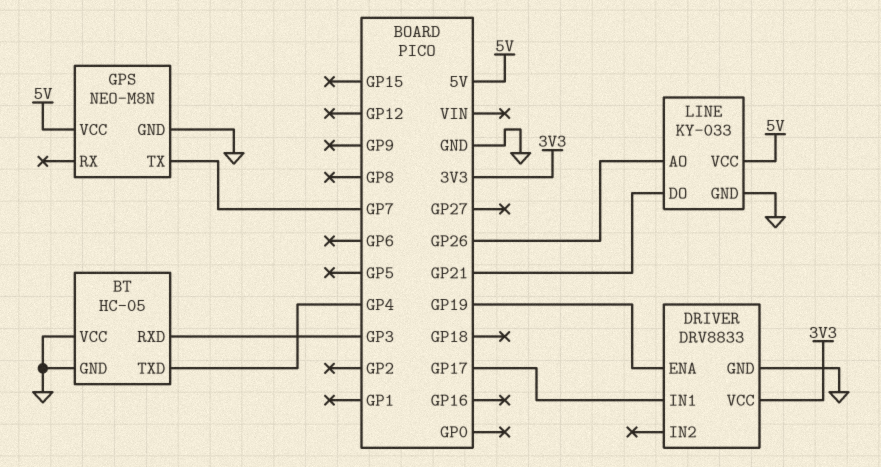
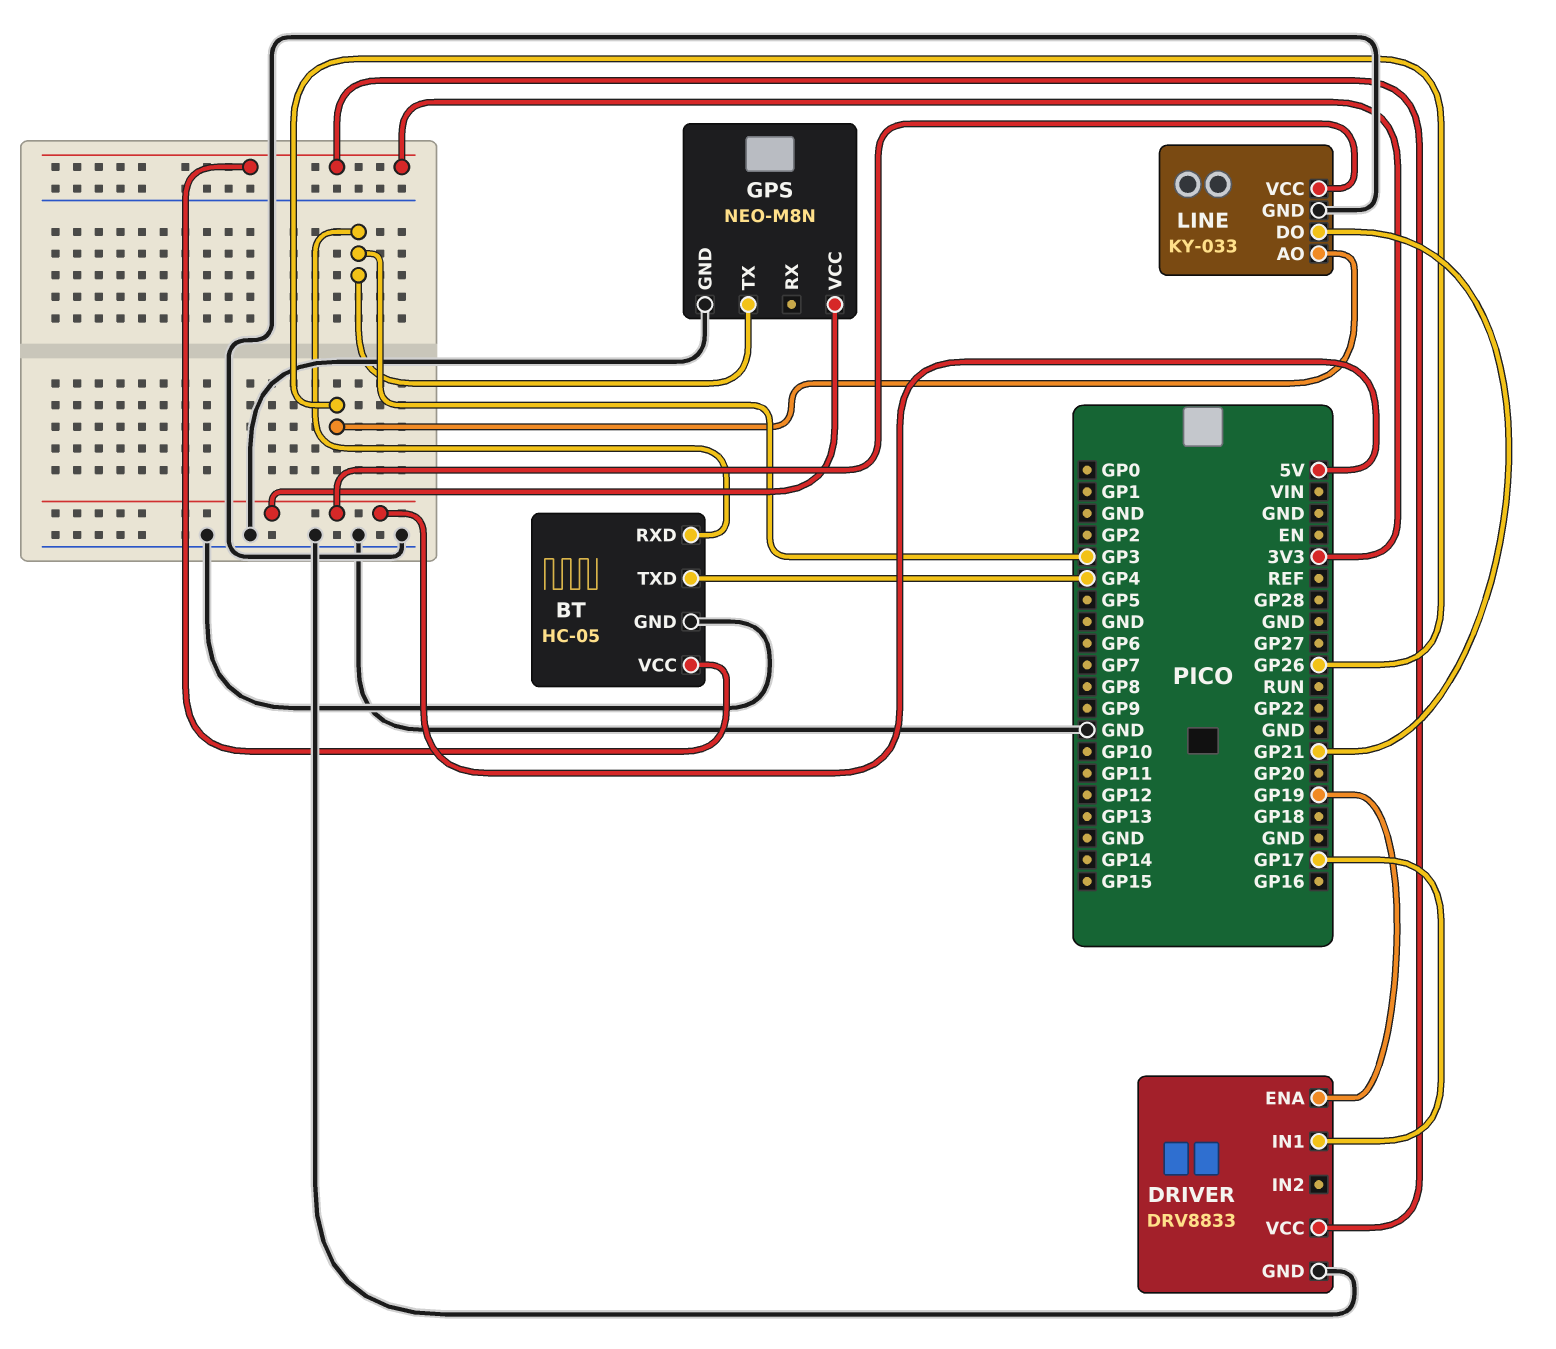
BT pin VCC: GND -> 3V3
GPS pin TX: GP7 -> GP3

